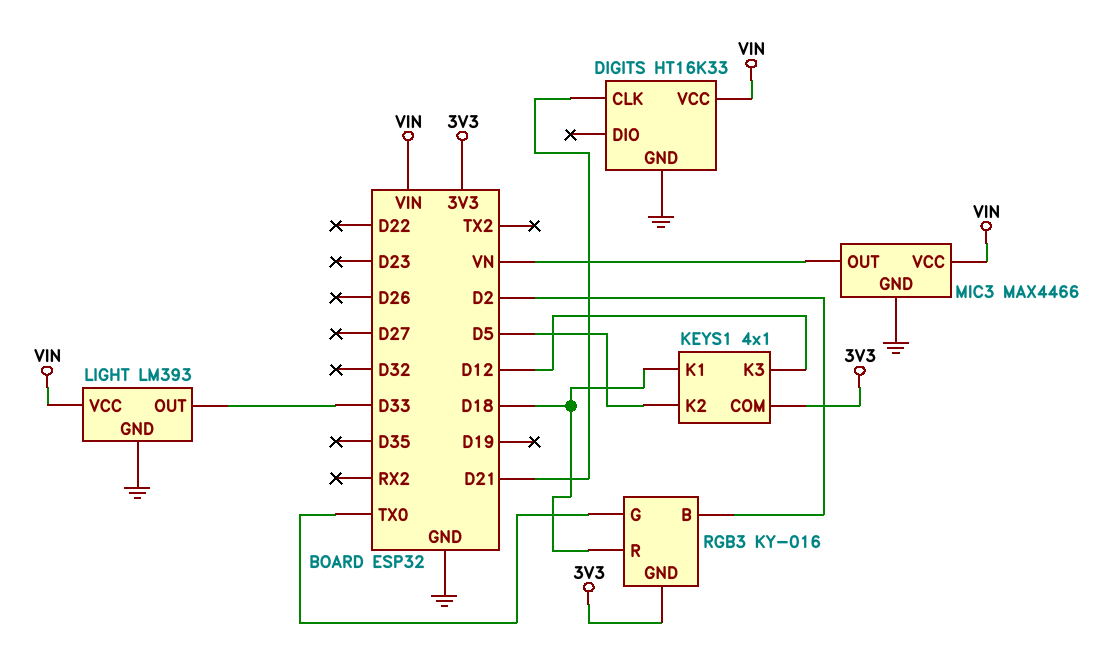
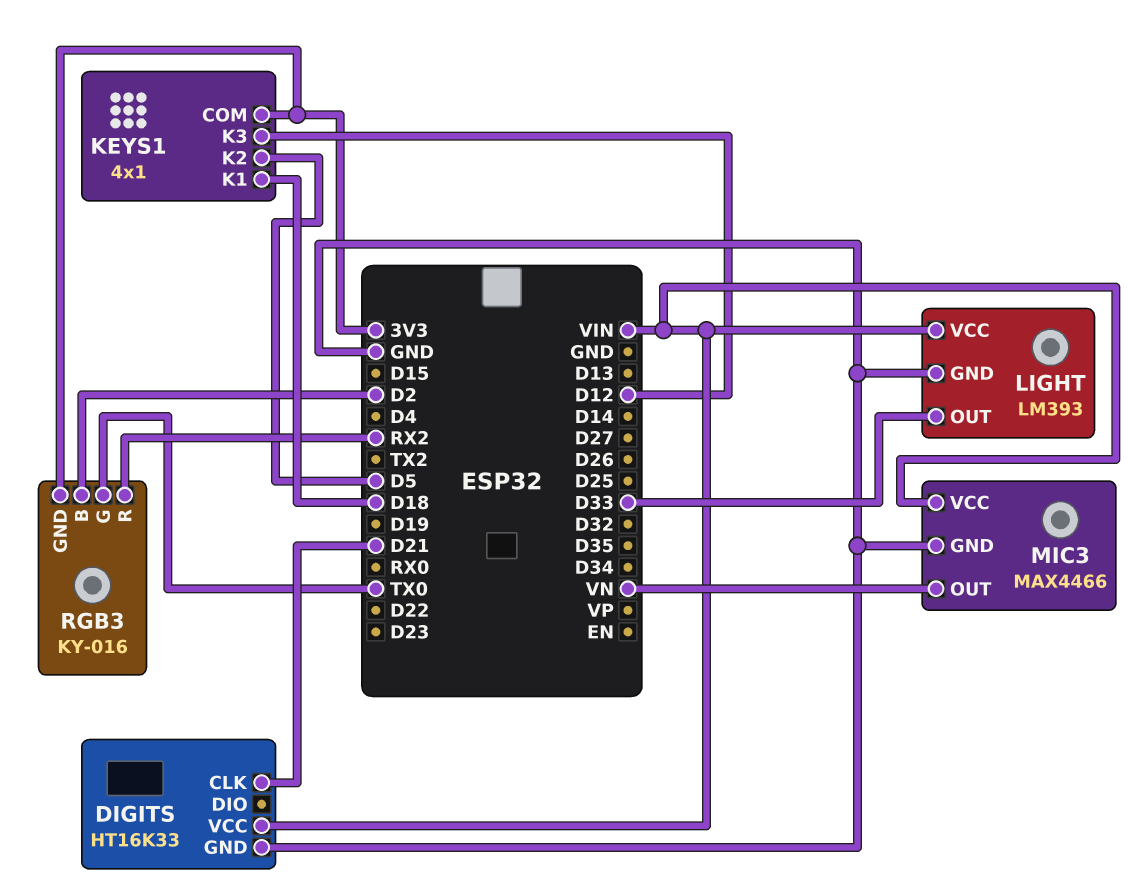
RGB3 pin R: D18 -> RX2

